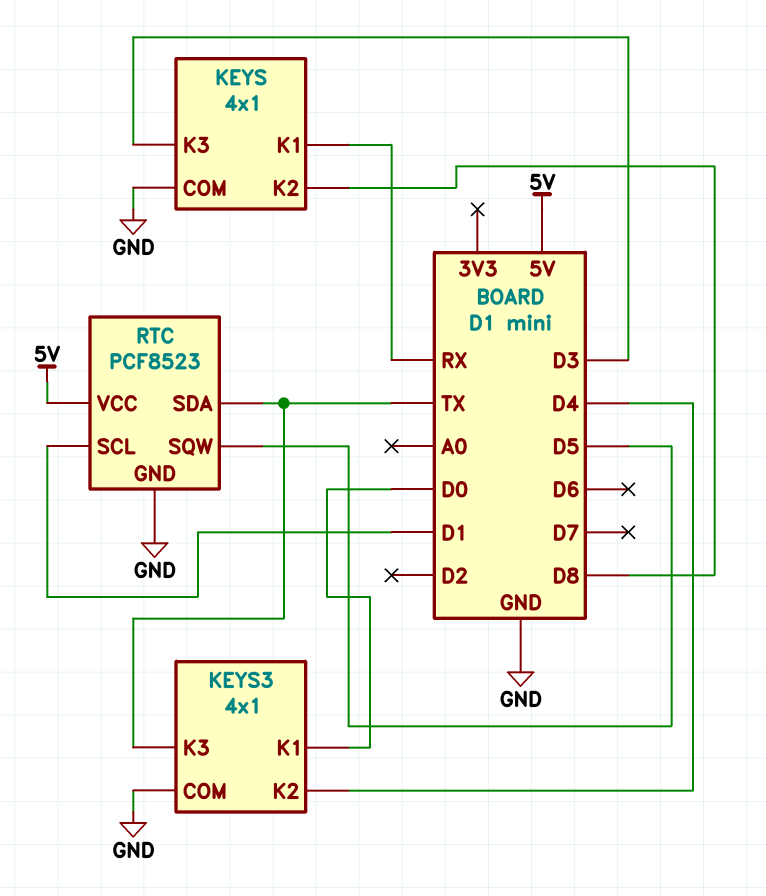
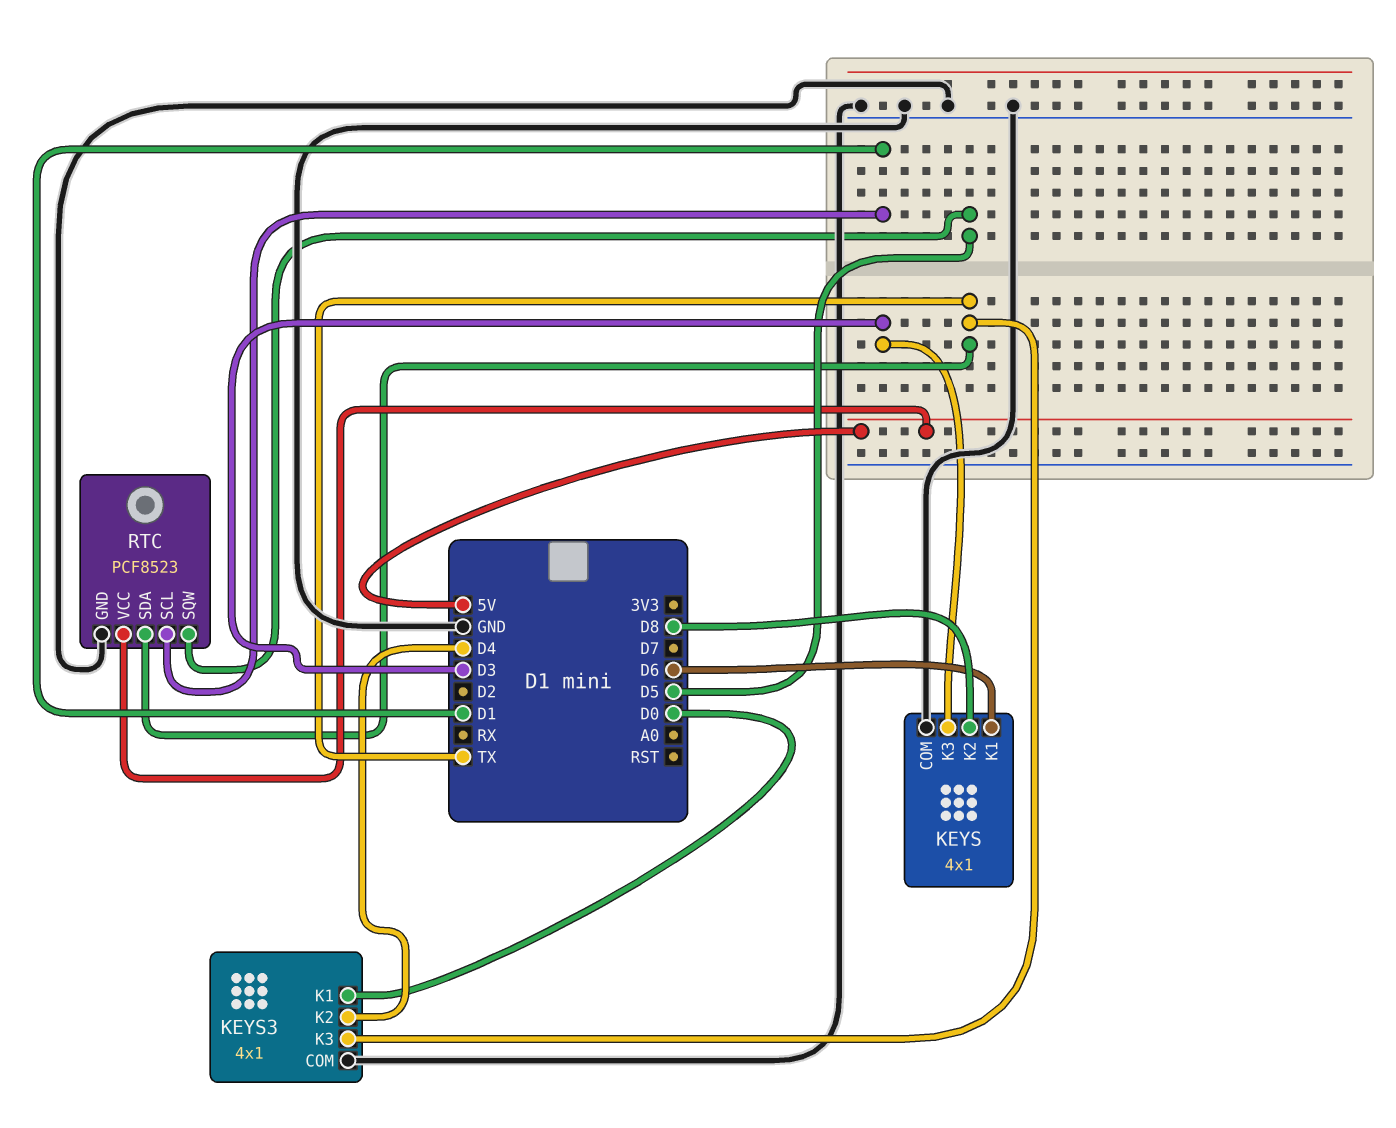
KEYS pin K1: RX -> D6

